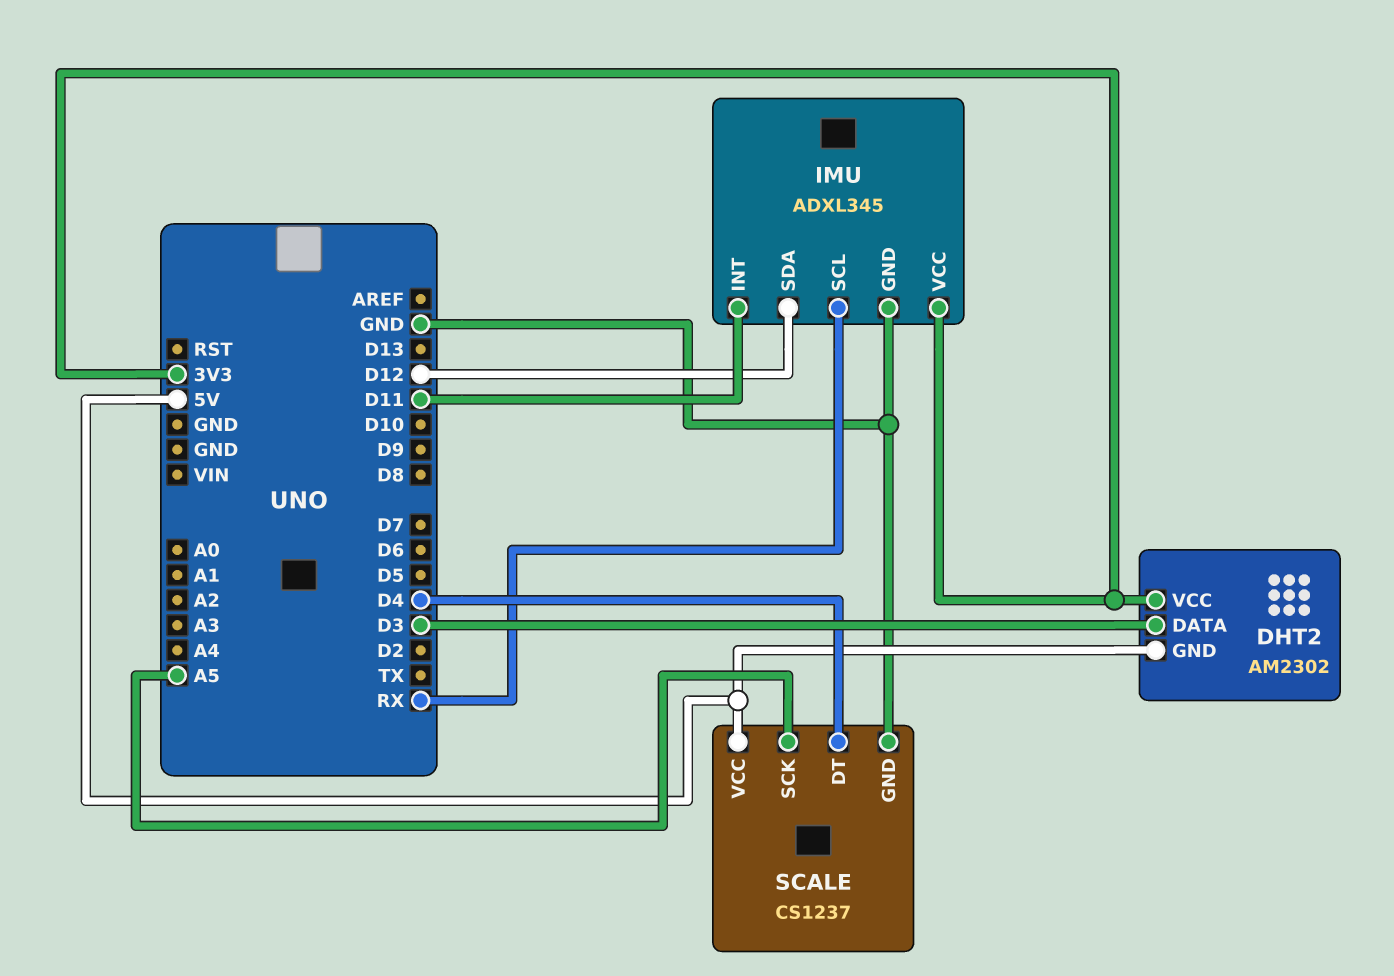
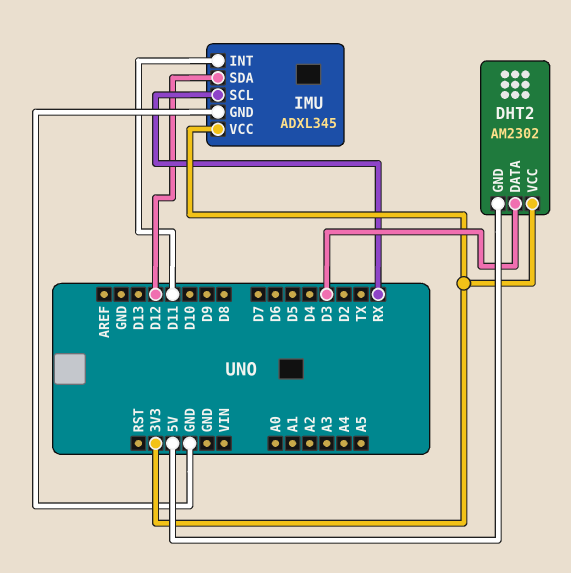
SCALE: CS1237 -> none
SCALE pin DT: D4 -> none
SCALE pin GND: GND -> none
SCALE pin SCK: A5 -> none
SCALE pin VCC: 5V -> none

